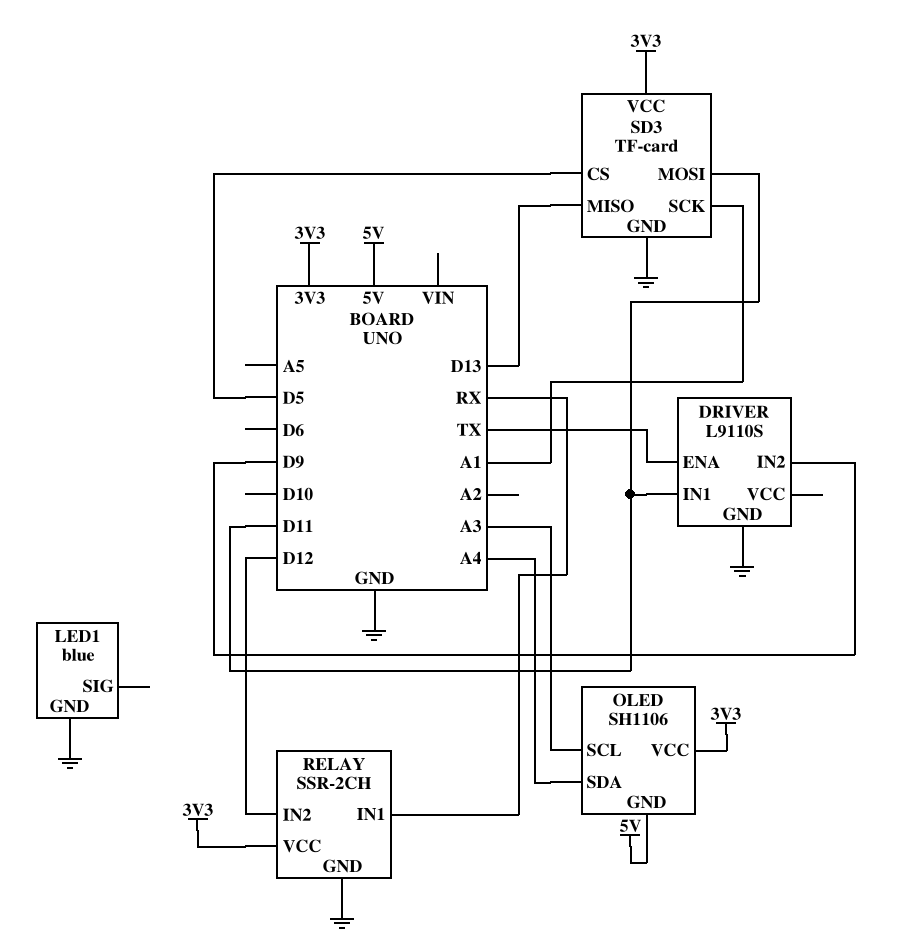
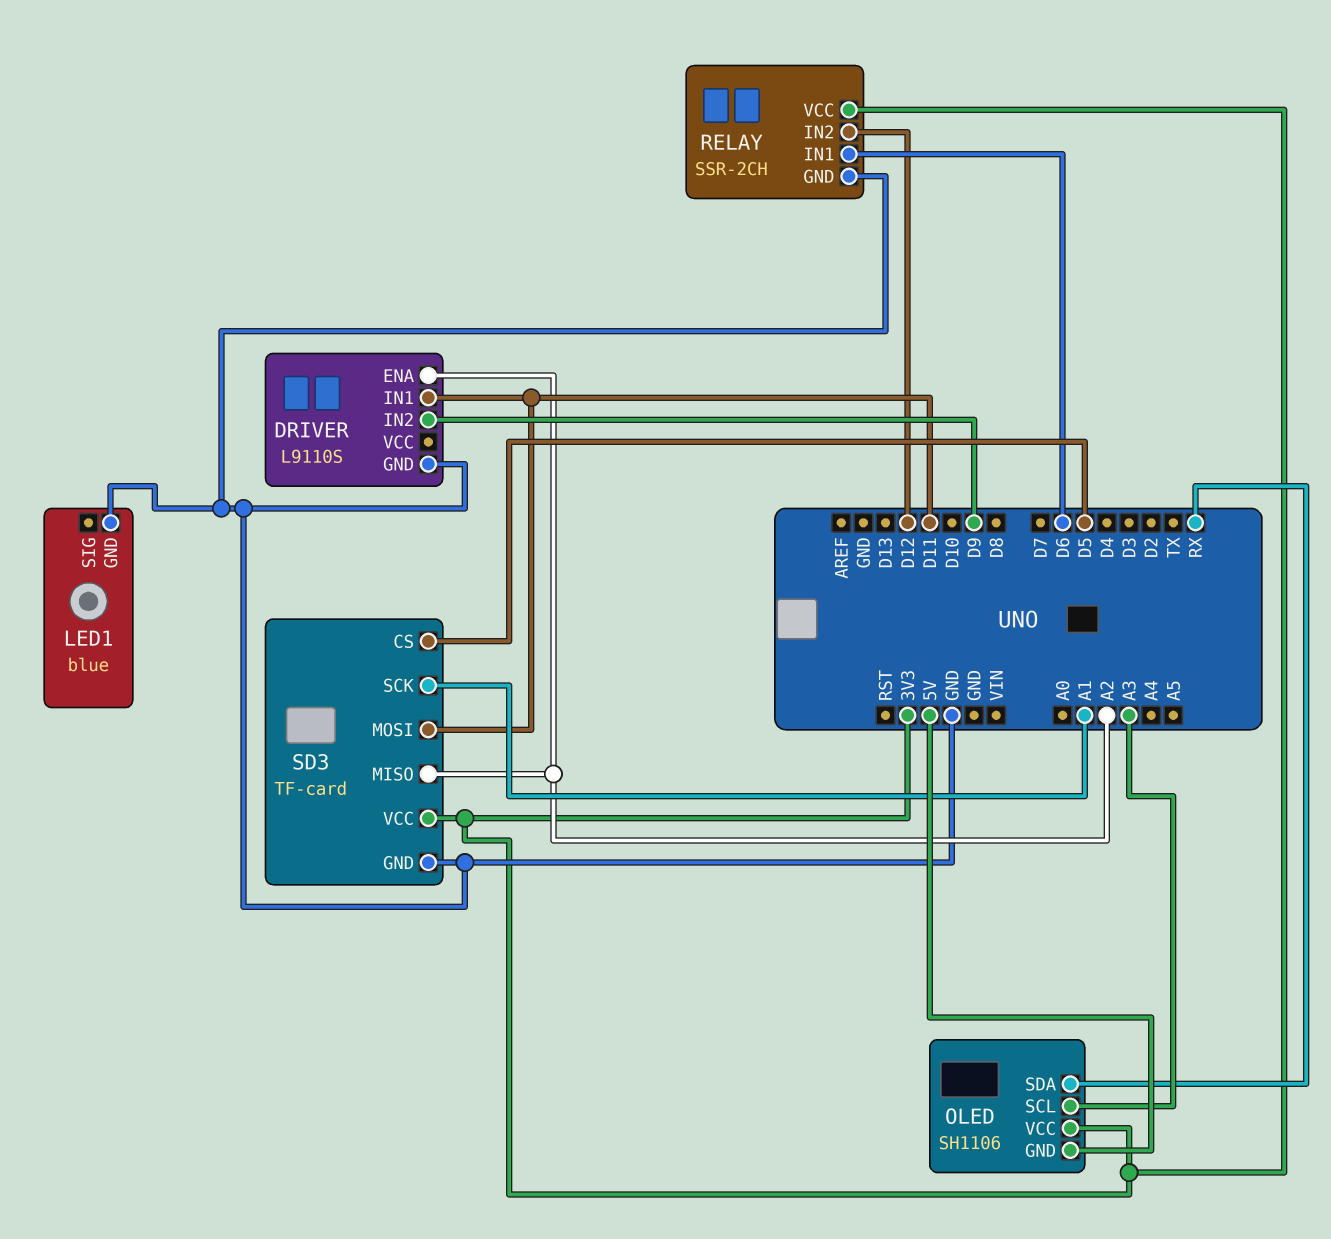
DRIVER pin ENA: TX -> A2
OLED pin SDA: A4 -> RX
RELAY pin IN1: RX -> D6
SD3 pin MISO: D13 -> A2

